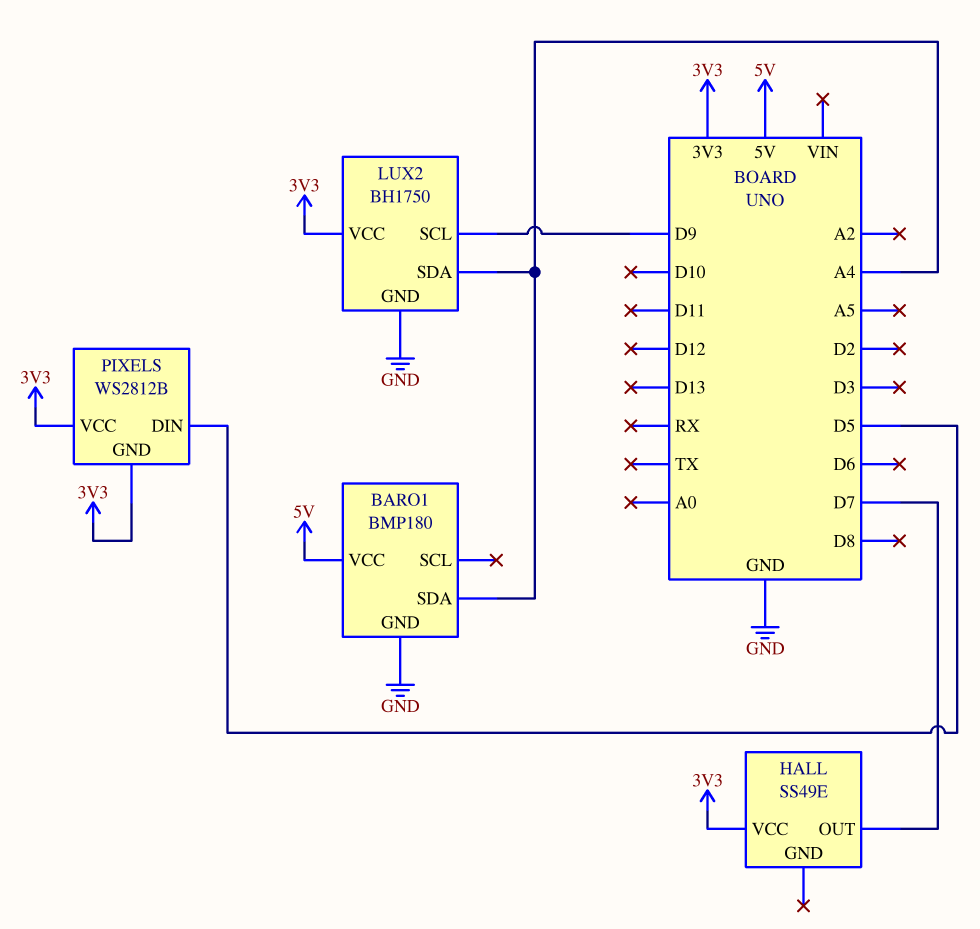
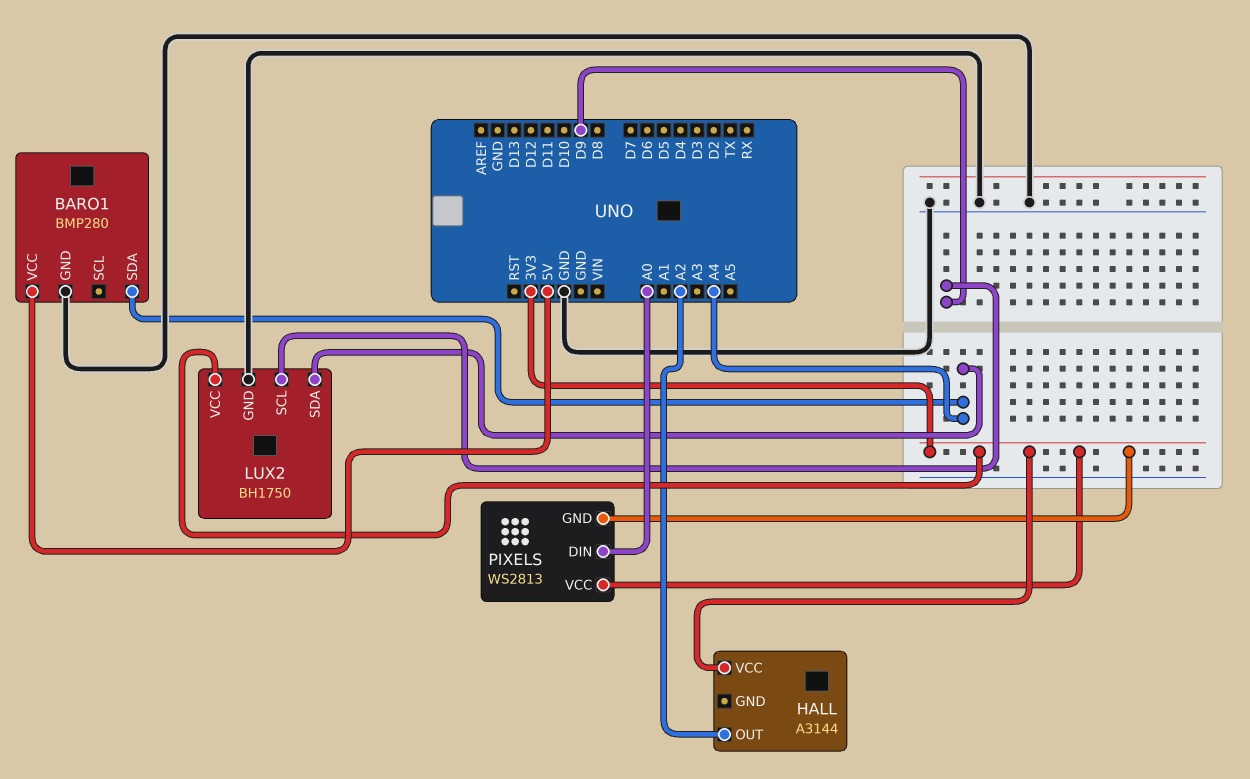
BARO1: BMP180 -> BMP280
HALL: SS49E -> A3144
HALL pin OUT: D7 -> A2
PIXELS: WS2812B -> WS2813
PIXELS pin DIN: D5 -> A0

